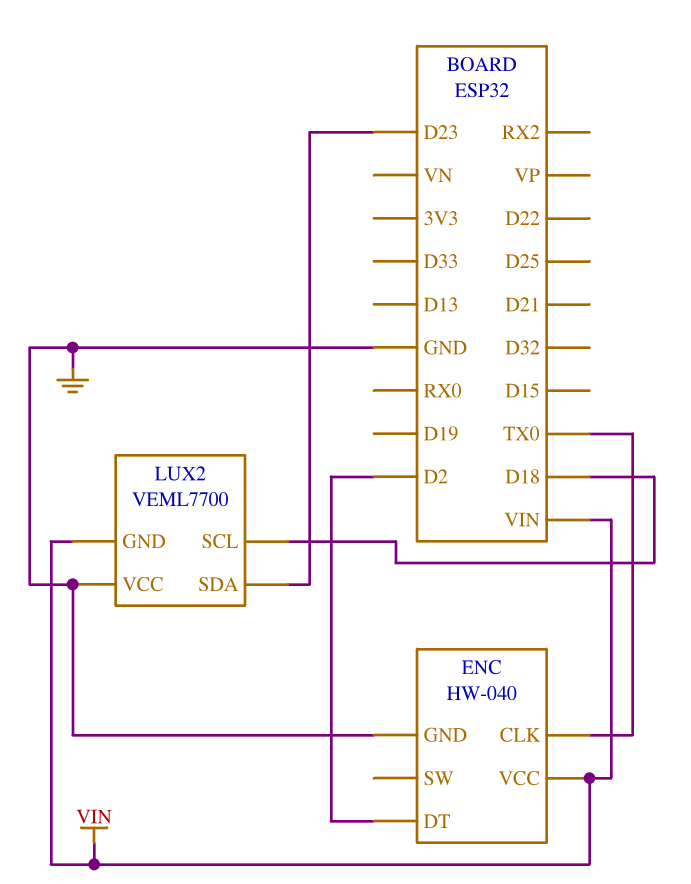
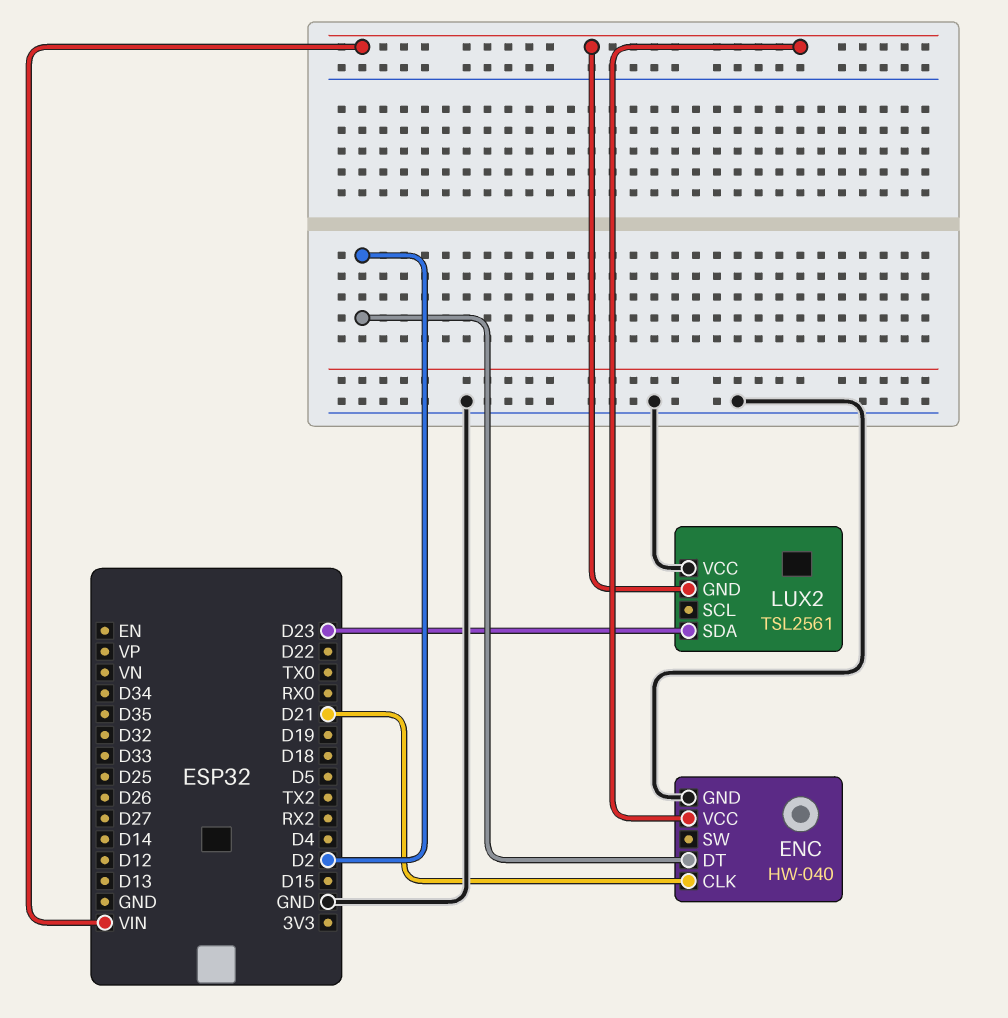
ENC pin CLK: TX0 -> D21
LUX2: VEML7700 -> TSL2561
LUX2 pin SCL: D18 -> none

